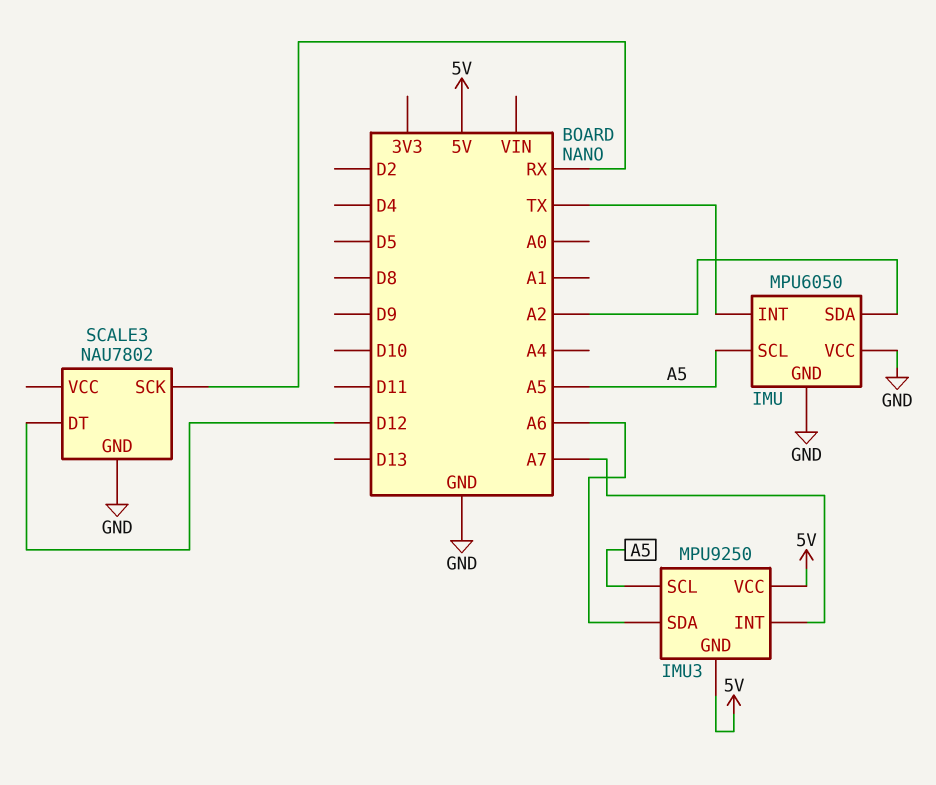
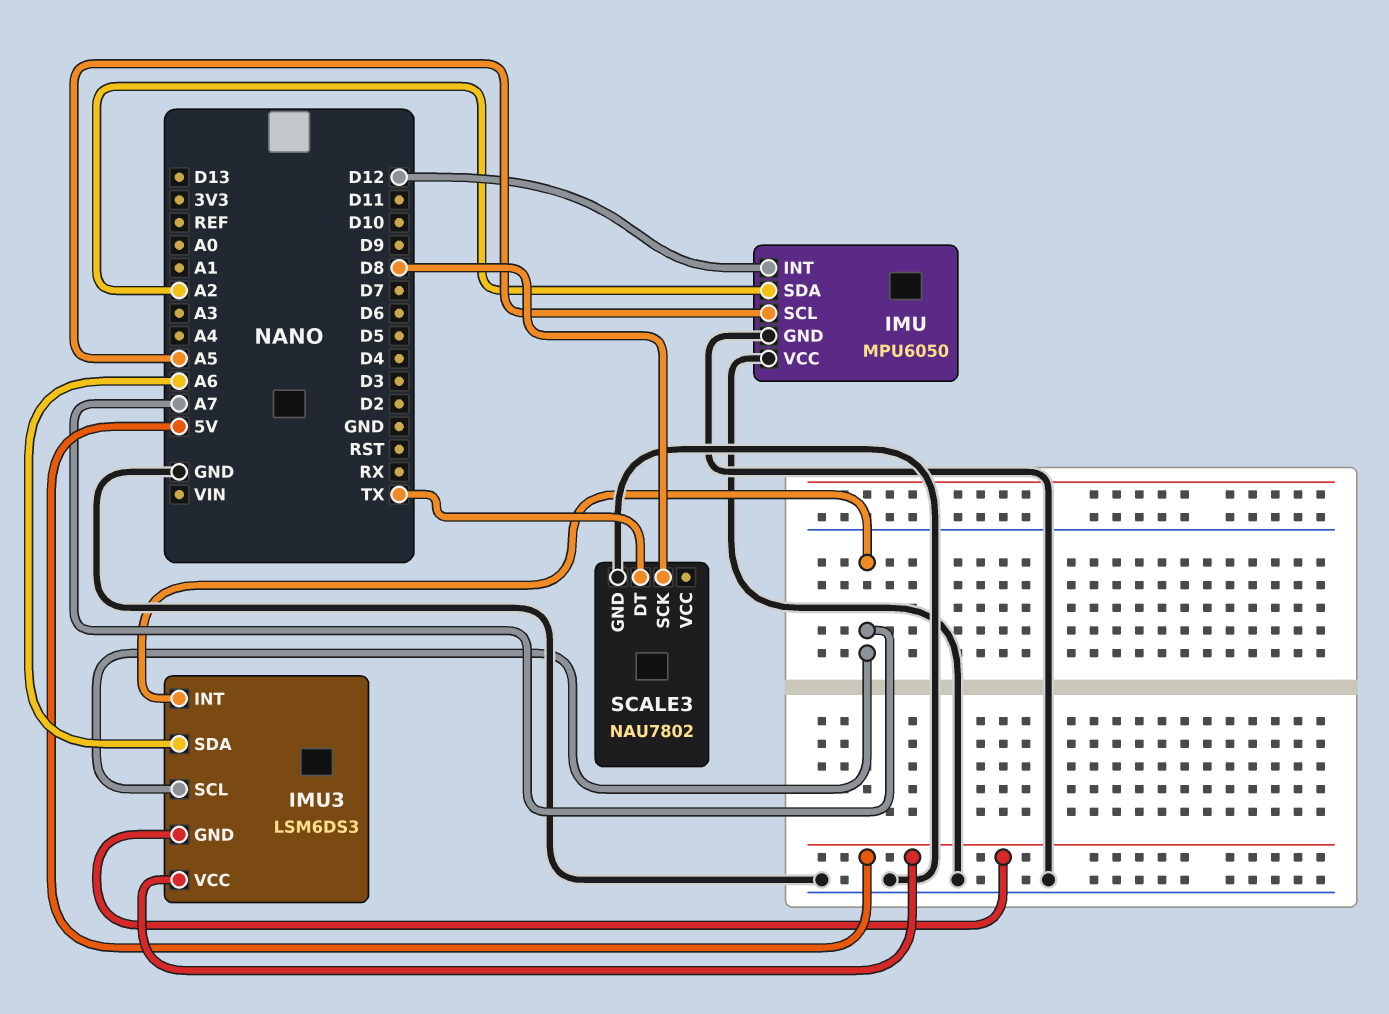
IMU pin INT: TX -> D12
IMU3: MPU9250 -> LSM6DS3
IMU3 pin SCL: A5 -> A7
SCALE3 pin DT: D12 -> TX
SCALE3 pin SCK: RX -> D8

